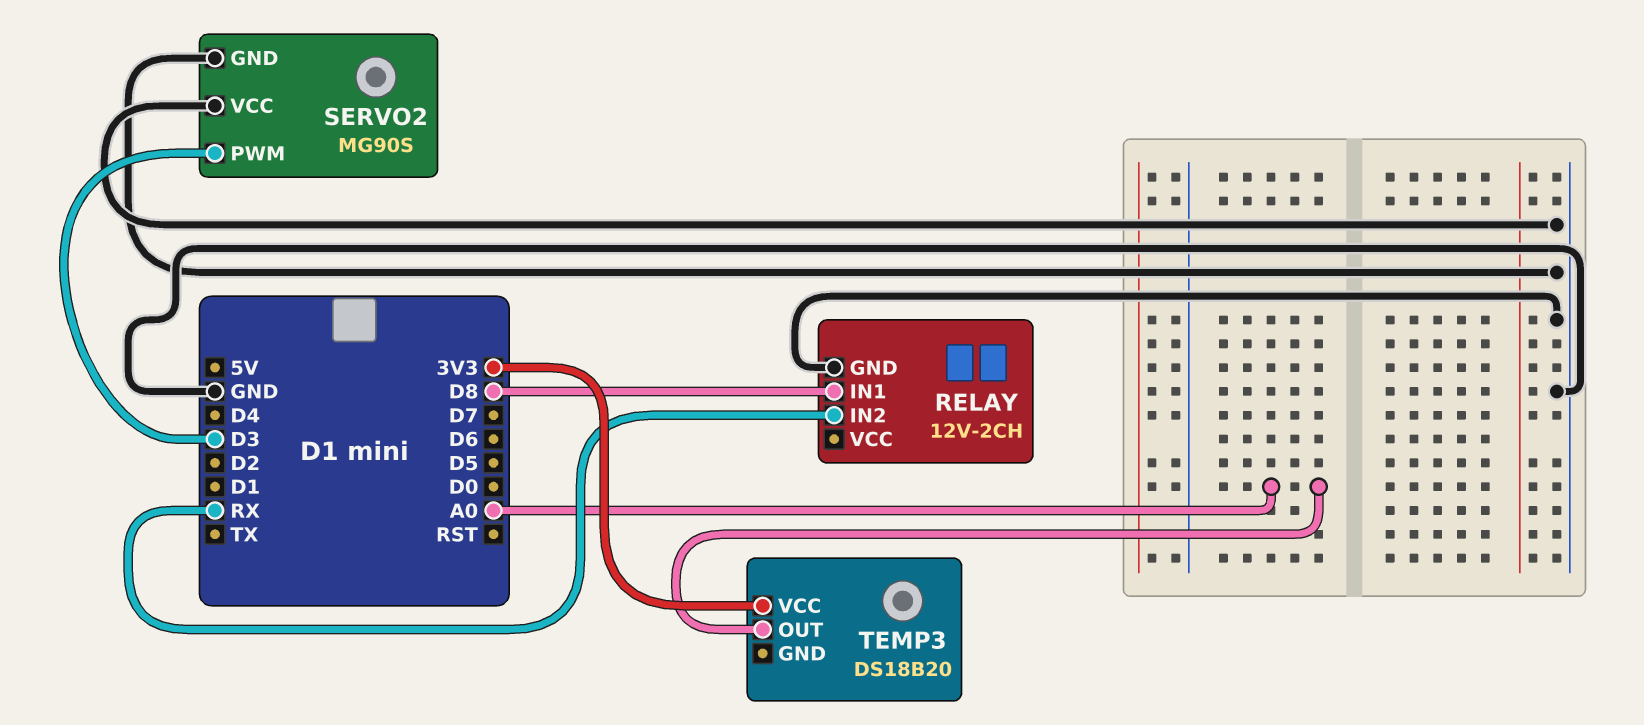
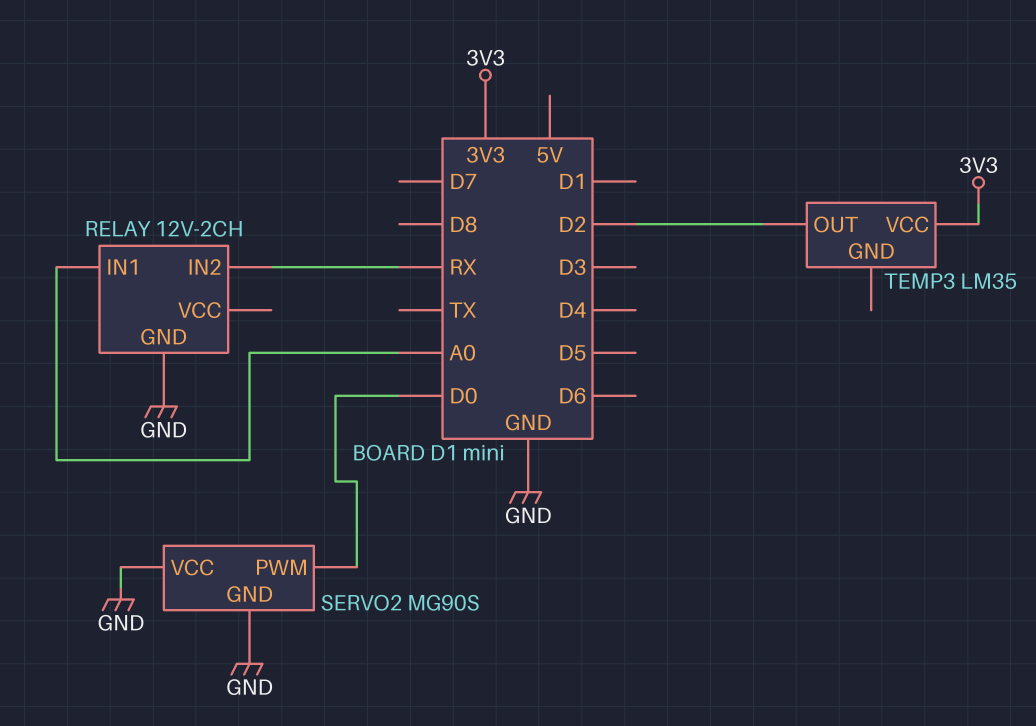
RELAY pin IN1: D8 -> A0
SERVO2 pin PWM: D3 -> D0
TEMP3: DS18B20 -> LM35
TEMP3 pin OUT: A0 -> D2

